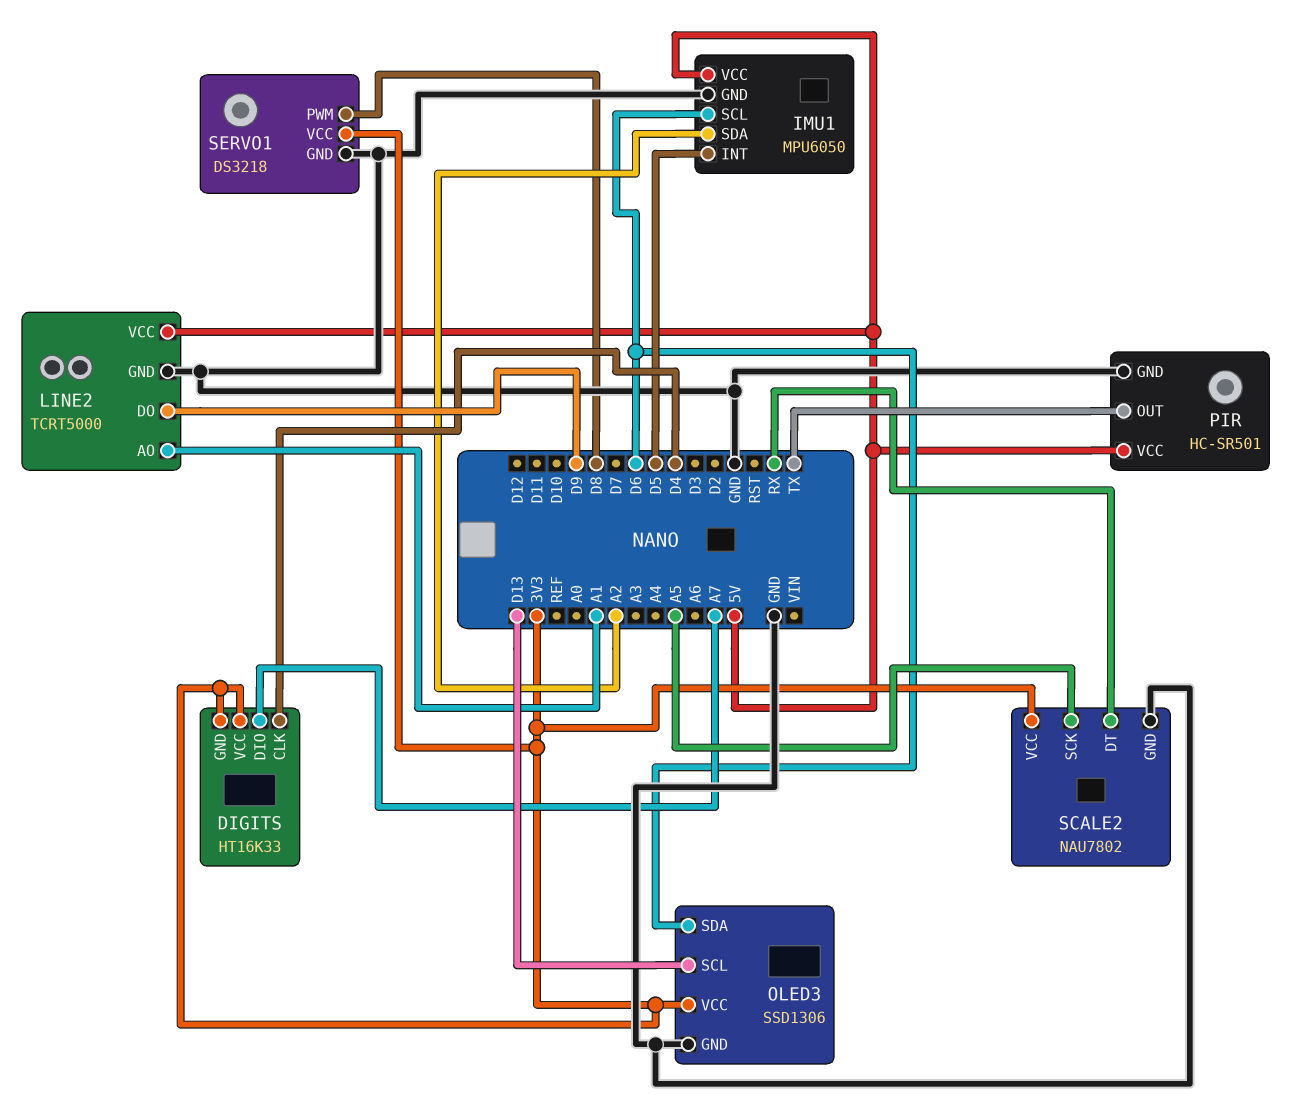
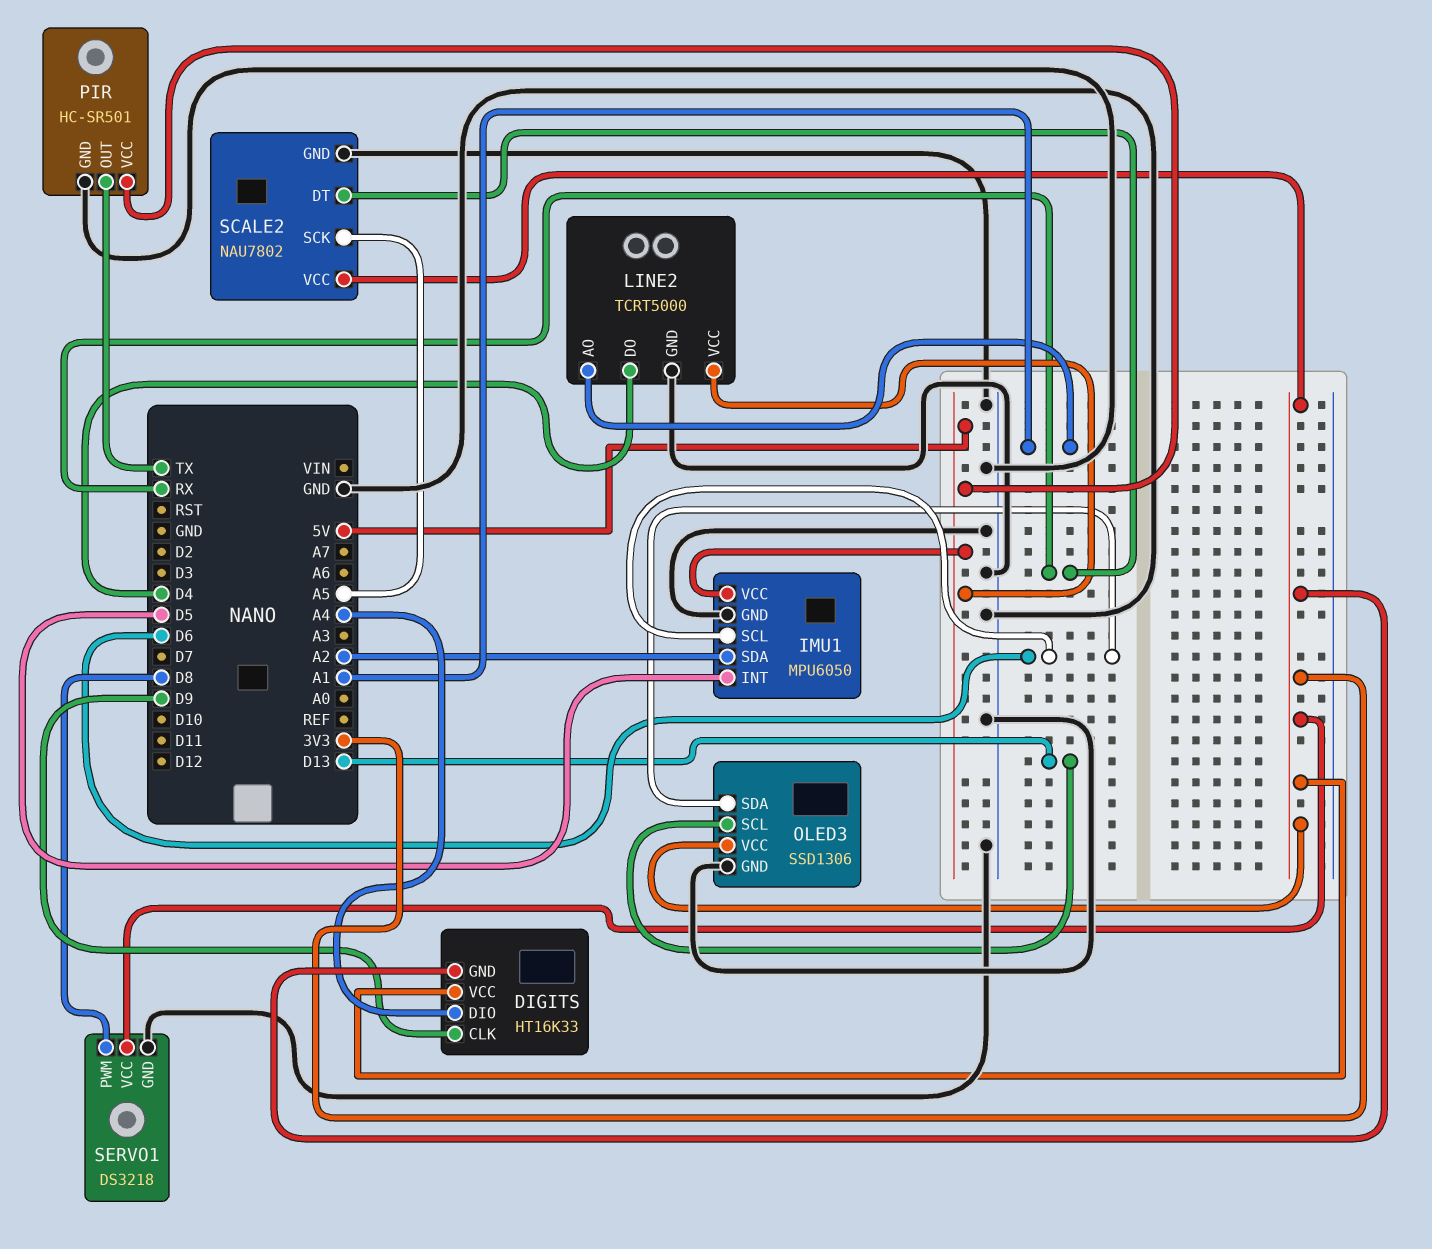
DIGITS pin CLK: D4 -> D9
DIGITS pin DIO: A7 -> A4
LINE2 pin DO: D9 -> D4

